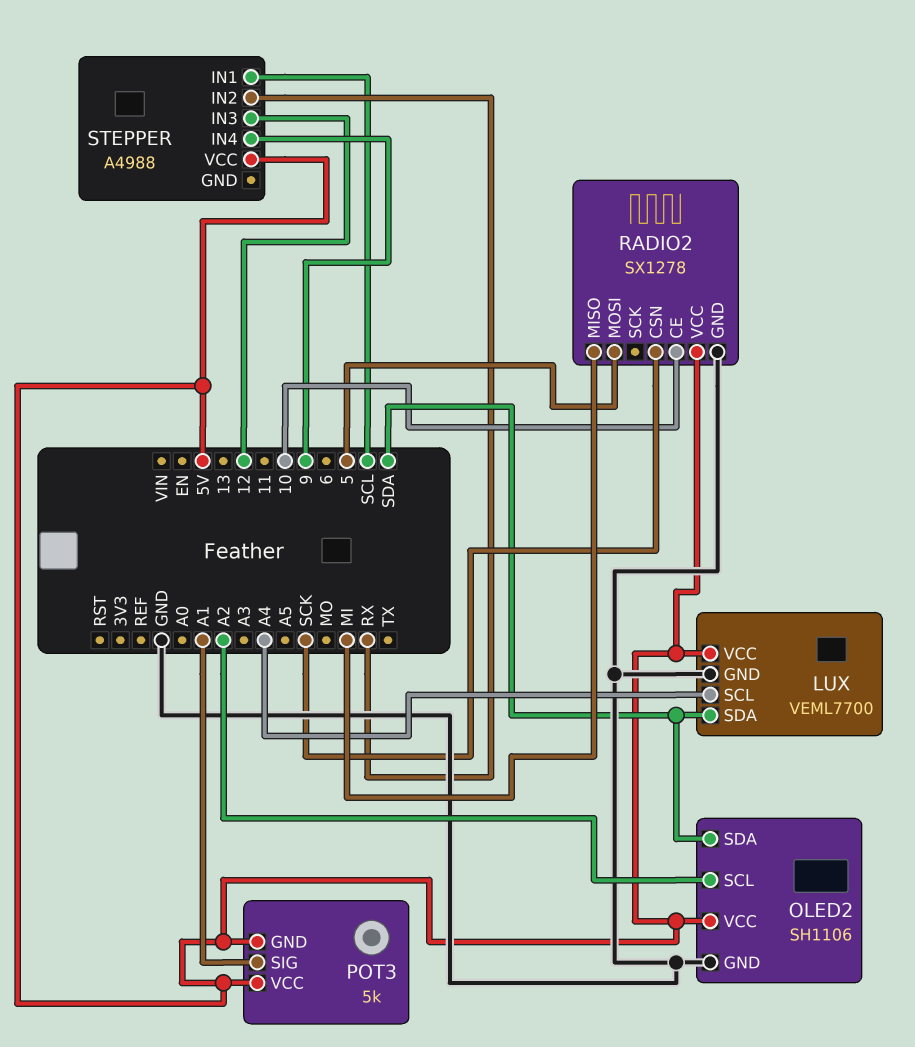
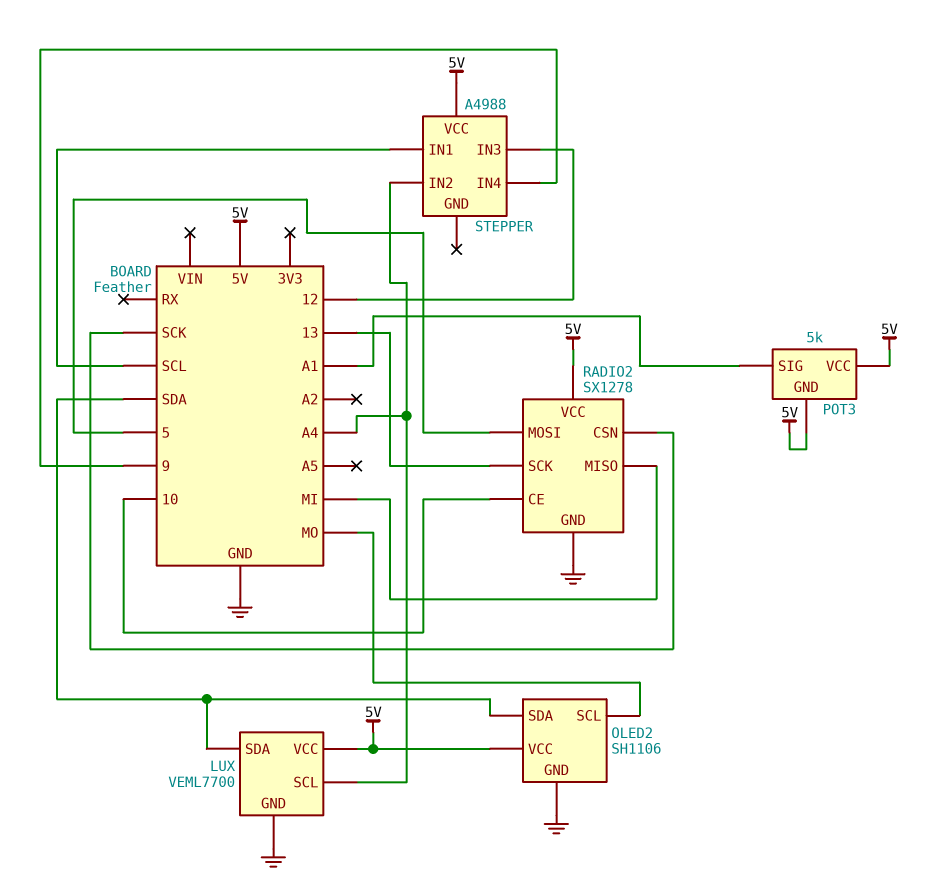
OLED2 pin SCL: A2 -> MO
RADIO2 pin SCK: none -> 13
STEPPER pin IN2: RX -> A4

